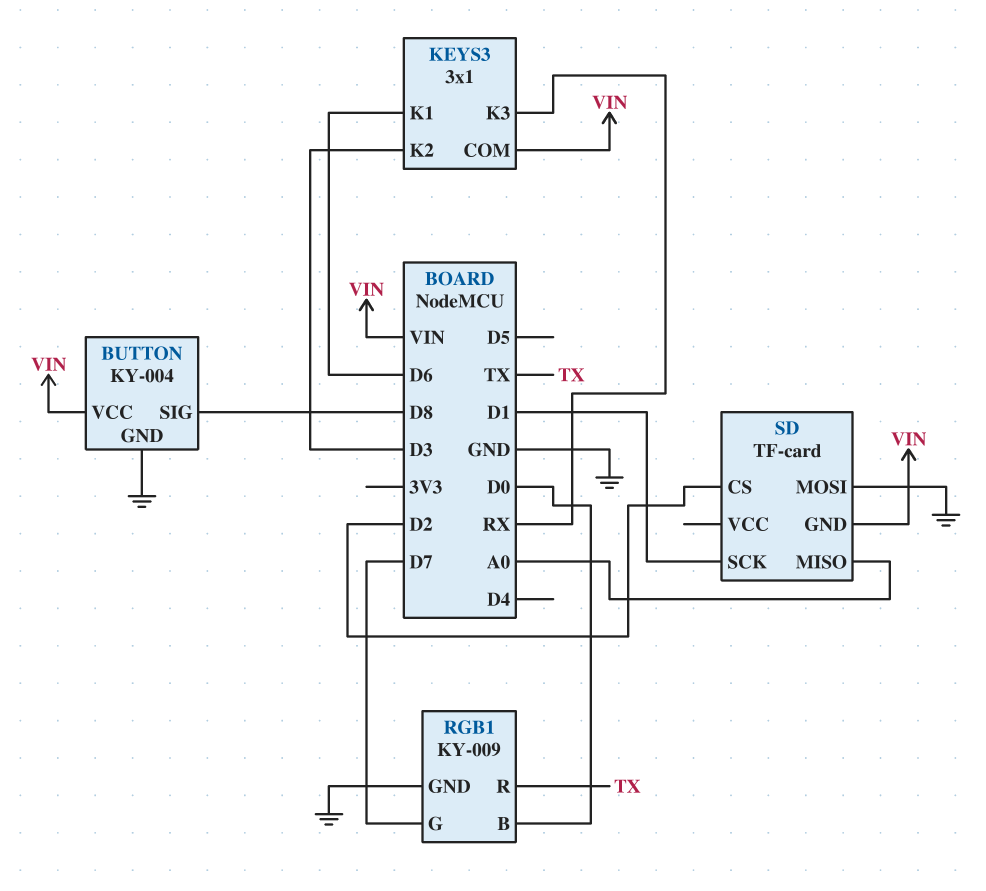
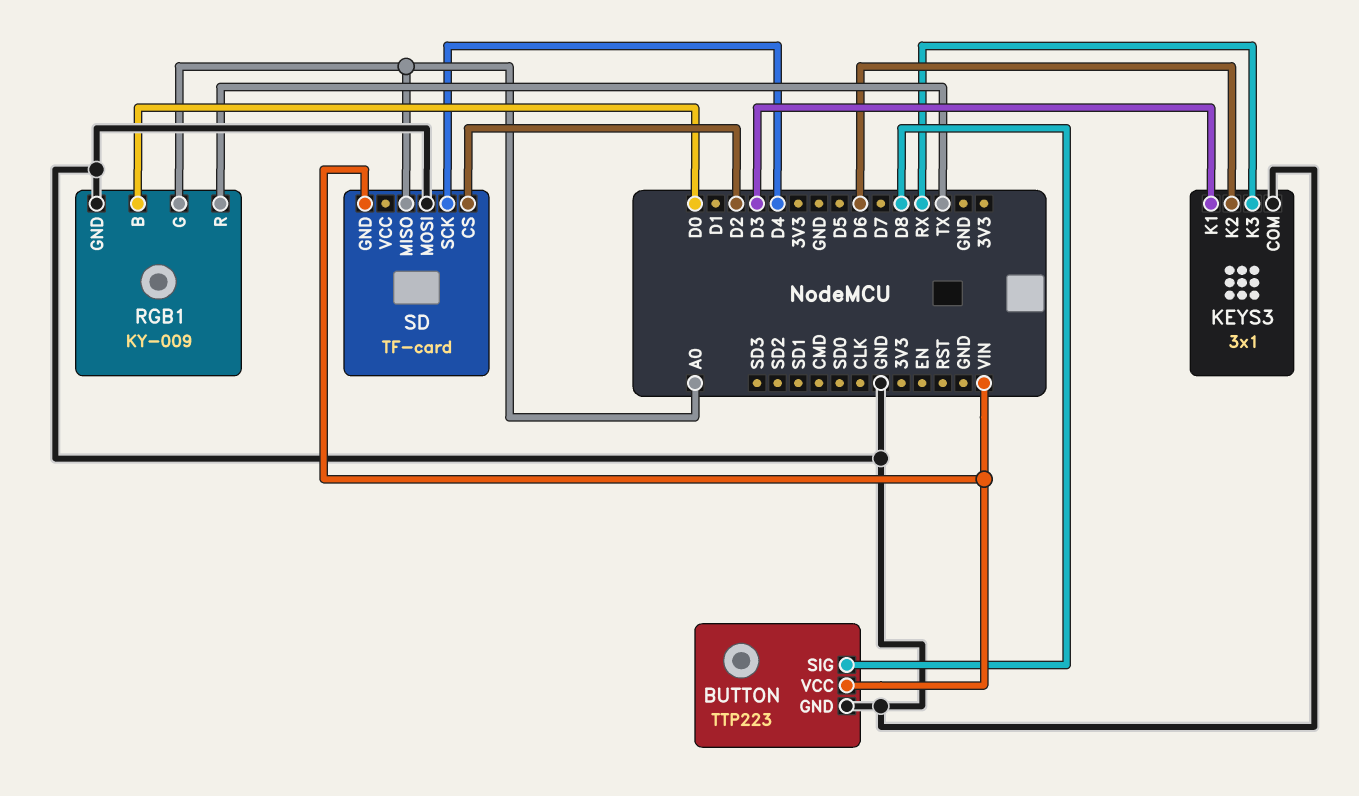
BUTTON: KY-004 -> TTP223
KEYS3 pin COM: VIN -> GND
KEYS3 pin K1: D6 -> D3
KEYS3 pin K2: D3 -> D6
RGB1 pin G: D7 -> A0
SD pin SCK: D1 -> D4

